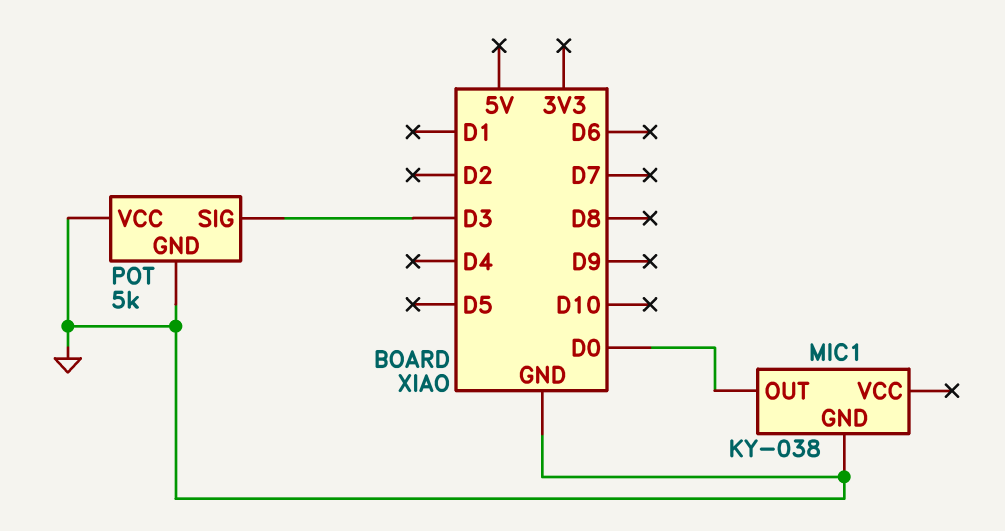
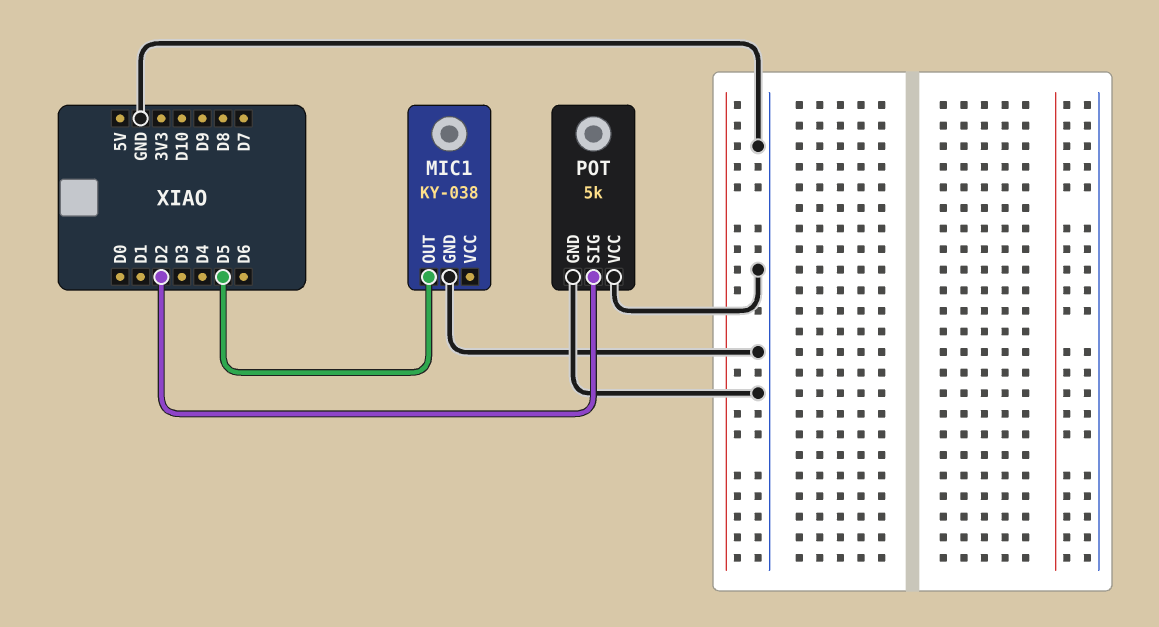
MIC1 pin OUT: D0 -> D5
POT pin SIG: D3 -> D2

